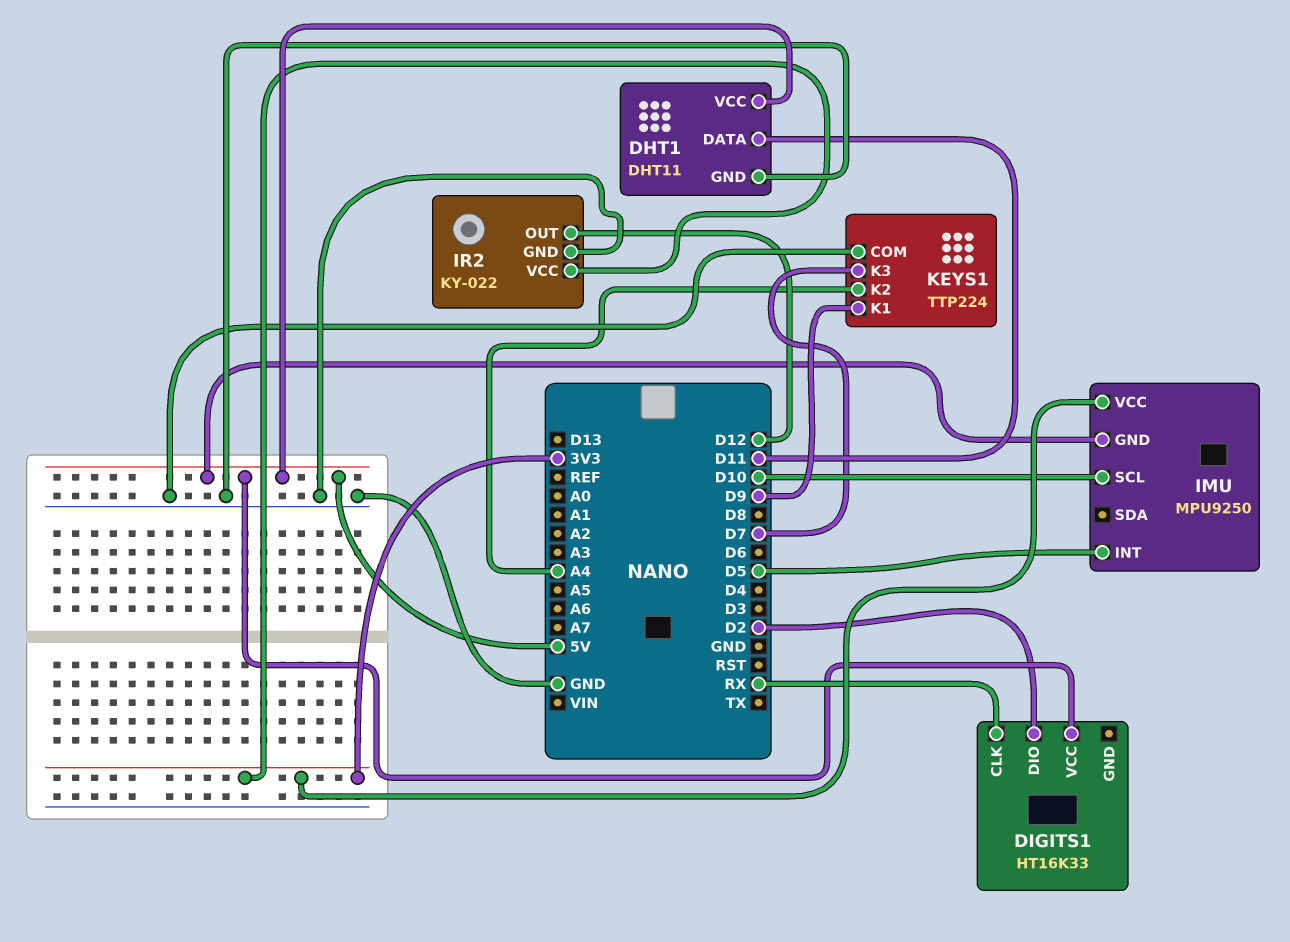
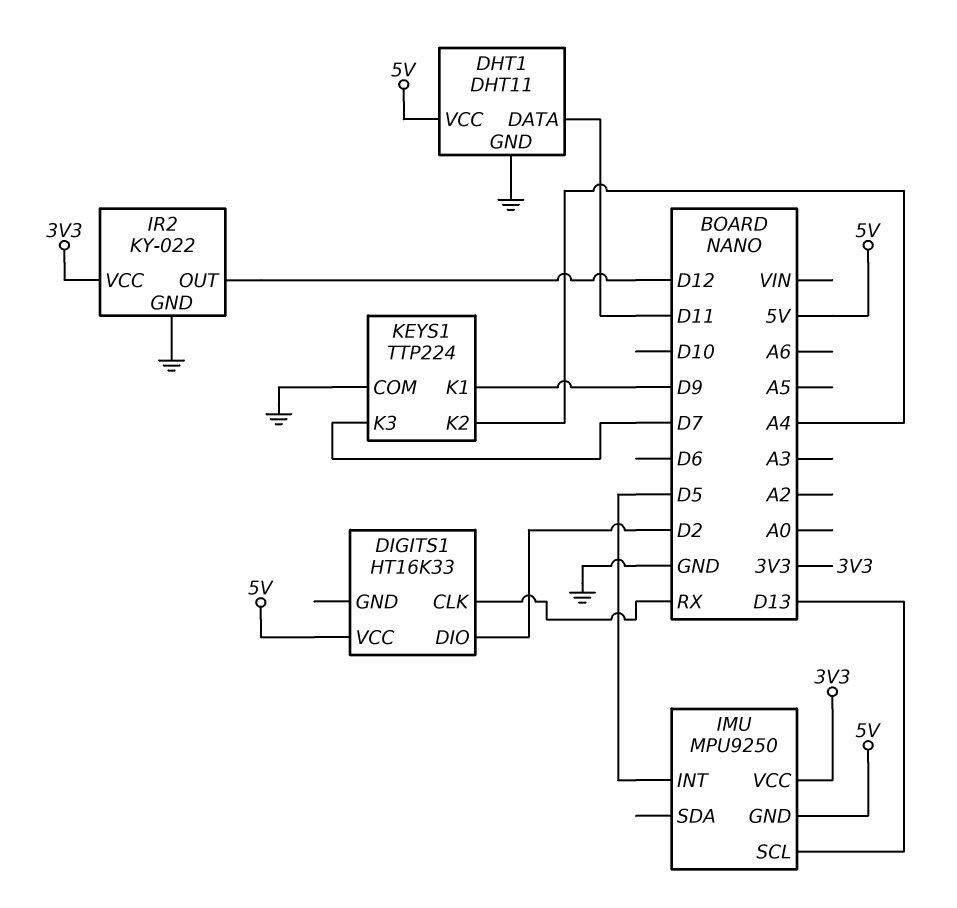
IMU pin SCL: D10 -> D13

